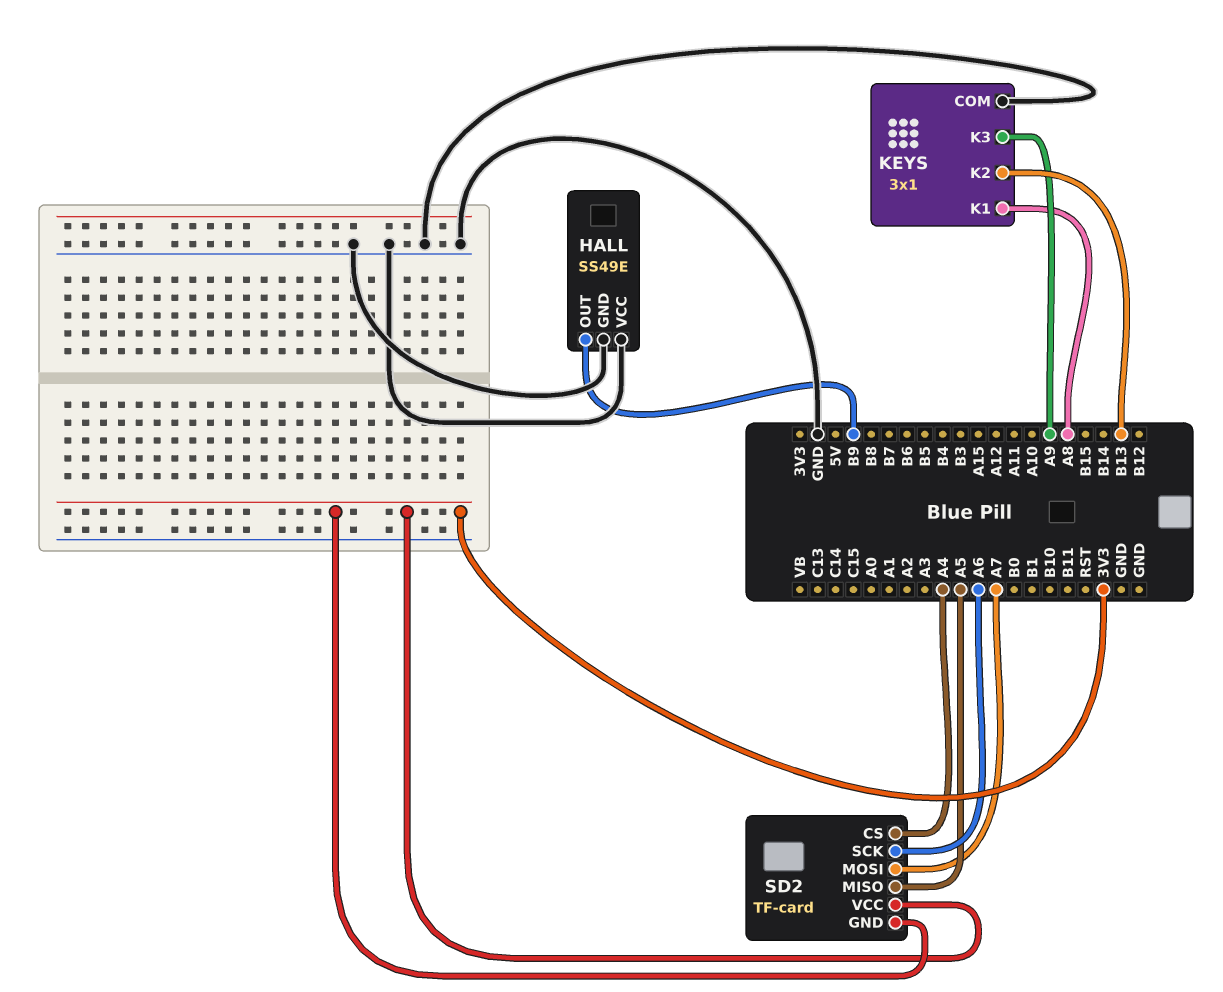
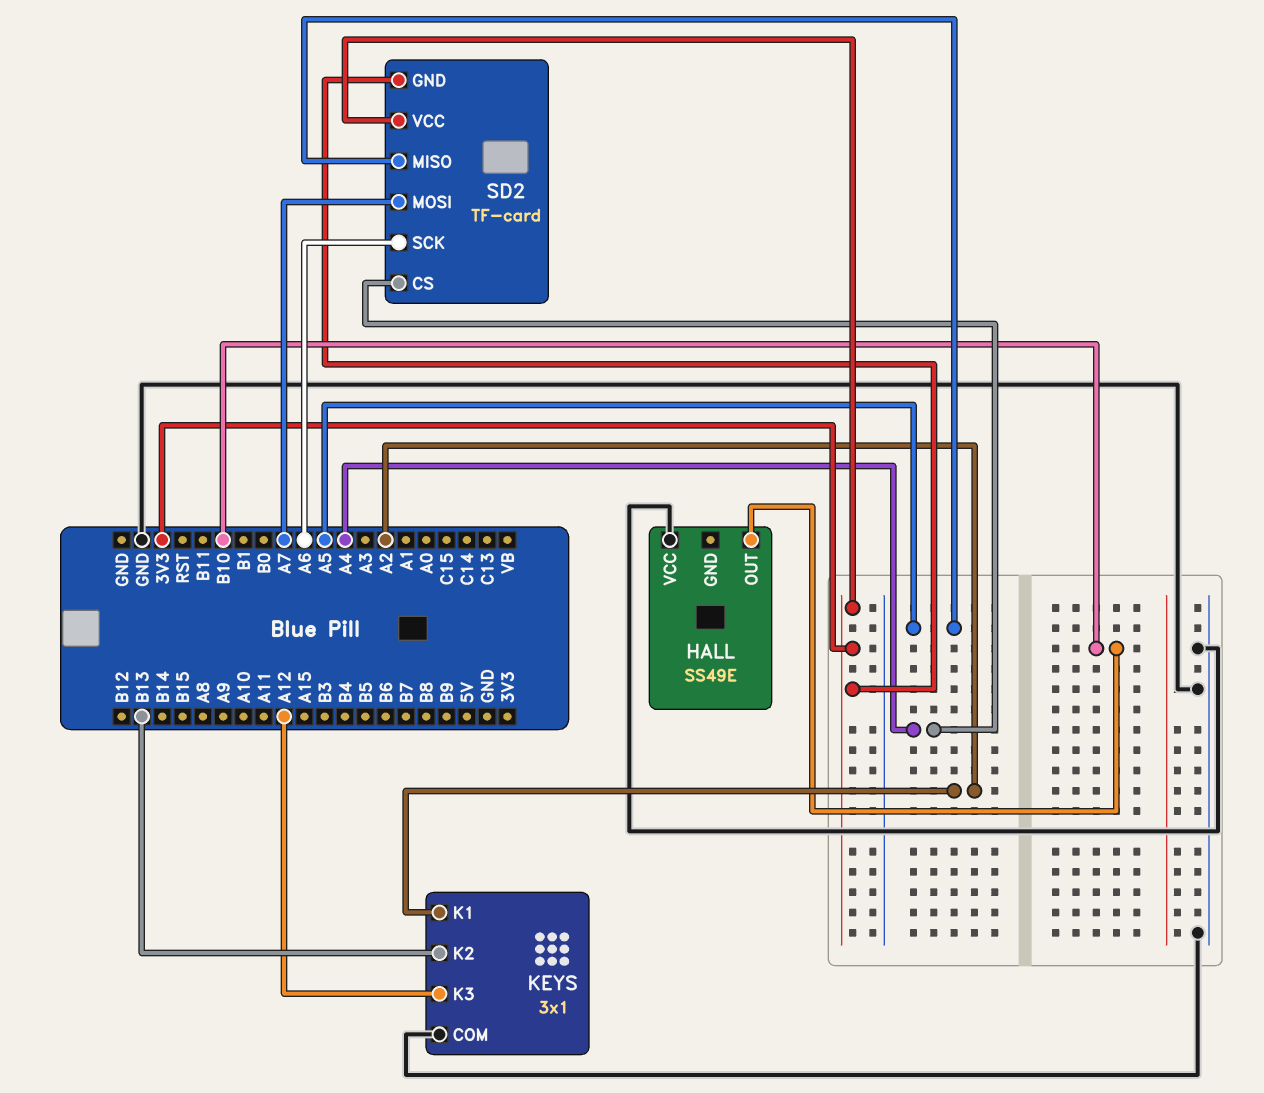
HALL pin GND: GND -> none
HALL pin OUT: B9 -> B10
KEYS pin K1: A8 -> A2
KEYS pin K3: A9 -> A12

